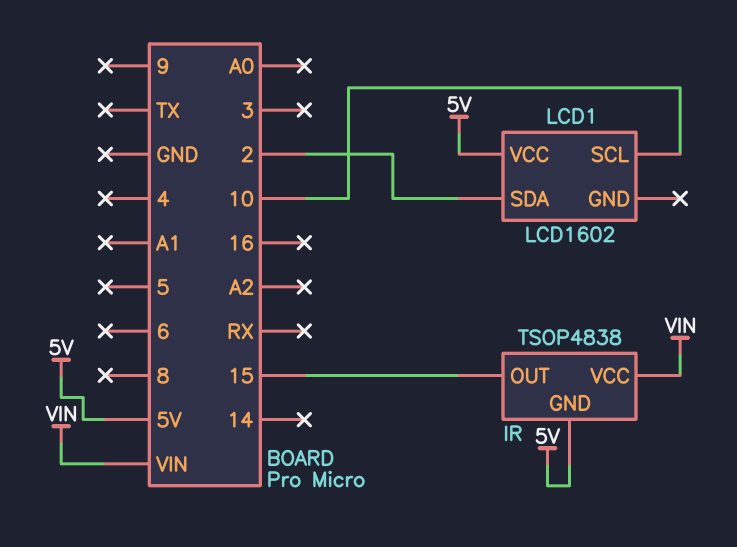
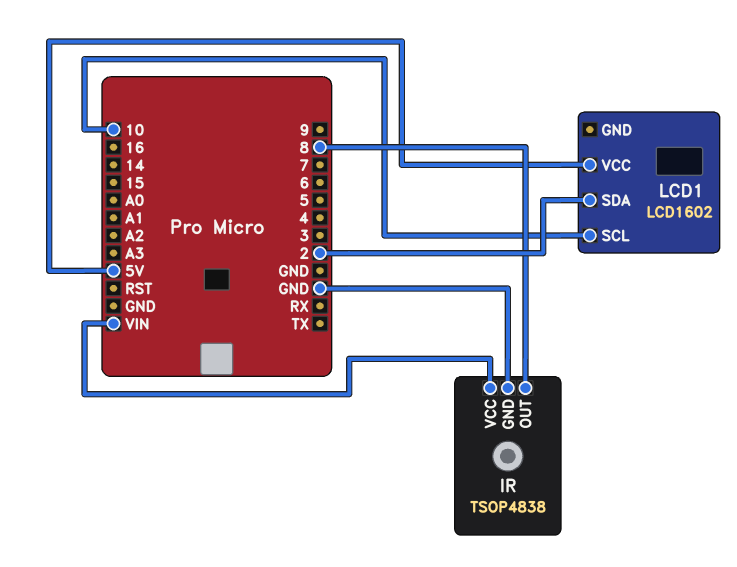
IR pin GND: 5V -> GND
IR pin OUT: 15 -> 8

